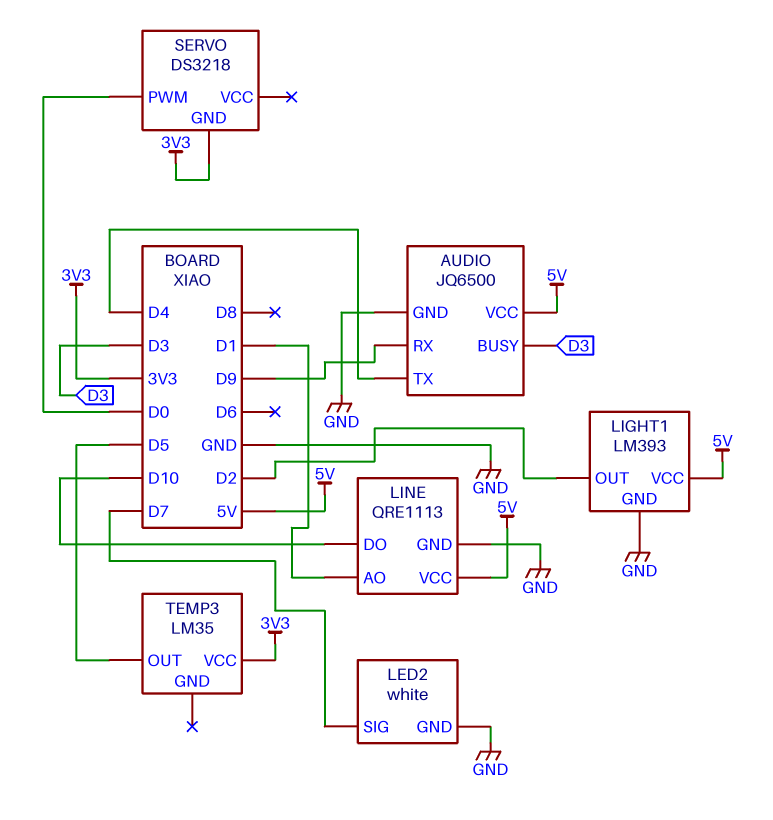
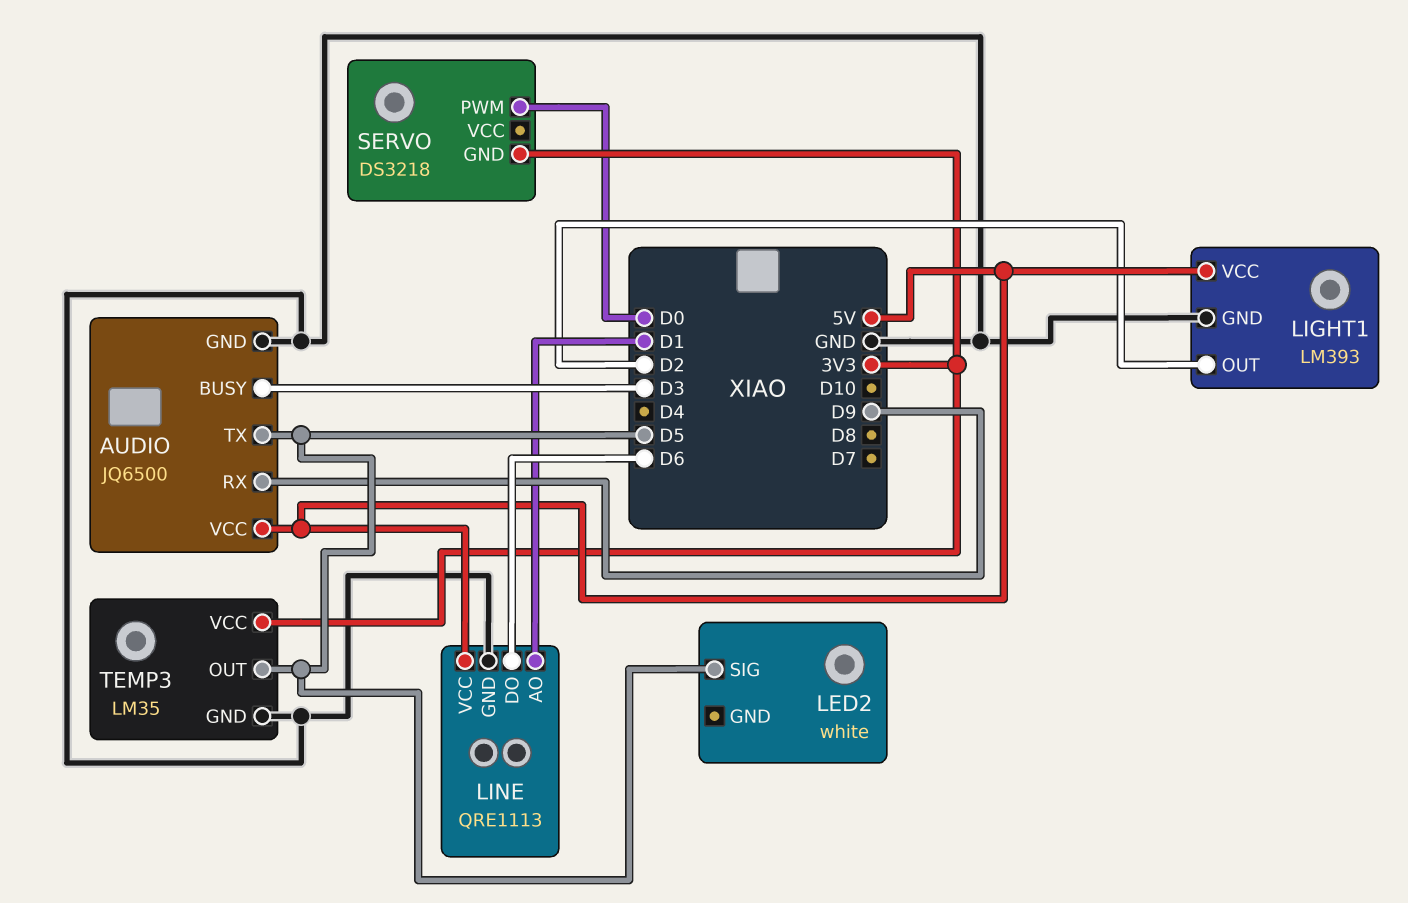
AUDIO pin TX: D4 -> D5
LED2 pin GND: GND -> none
LED2 pin SIG: D7 -> D5
LINE pin DO: D10 -> D6
TEMP3 pin GND: none -> GND

